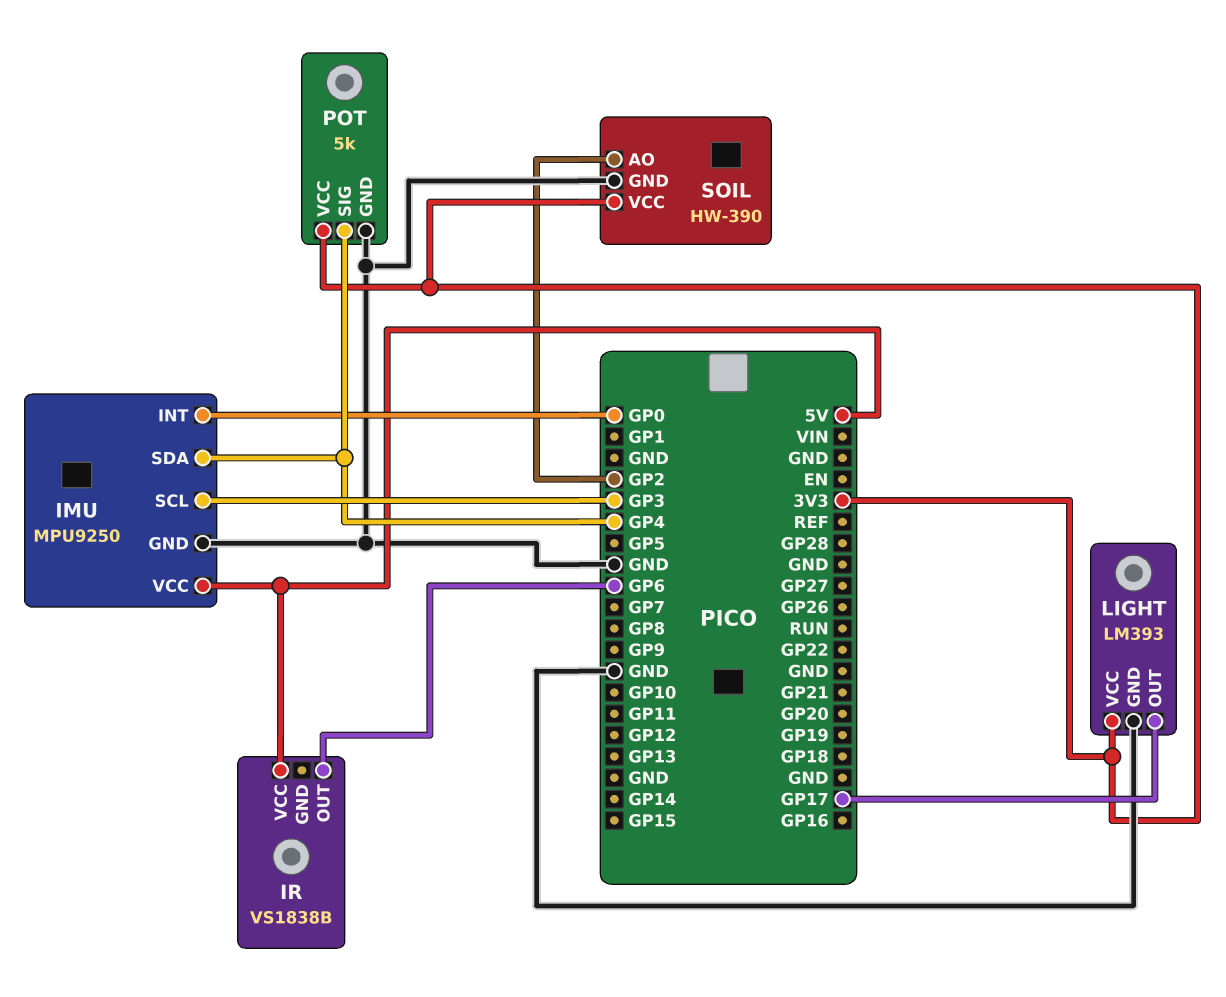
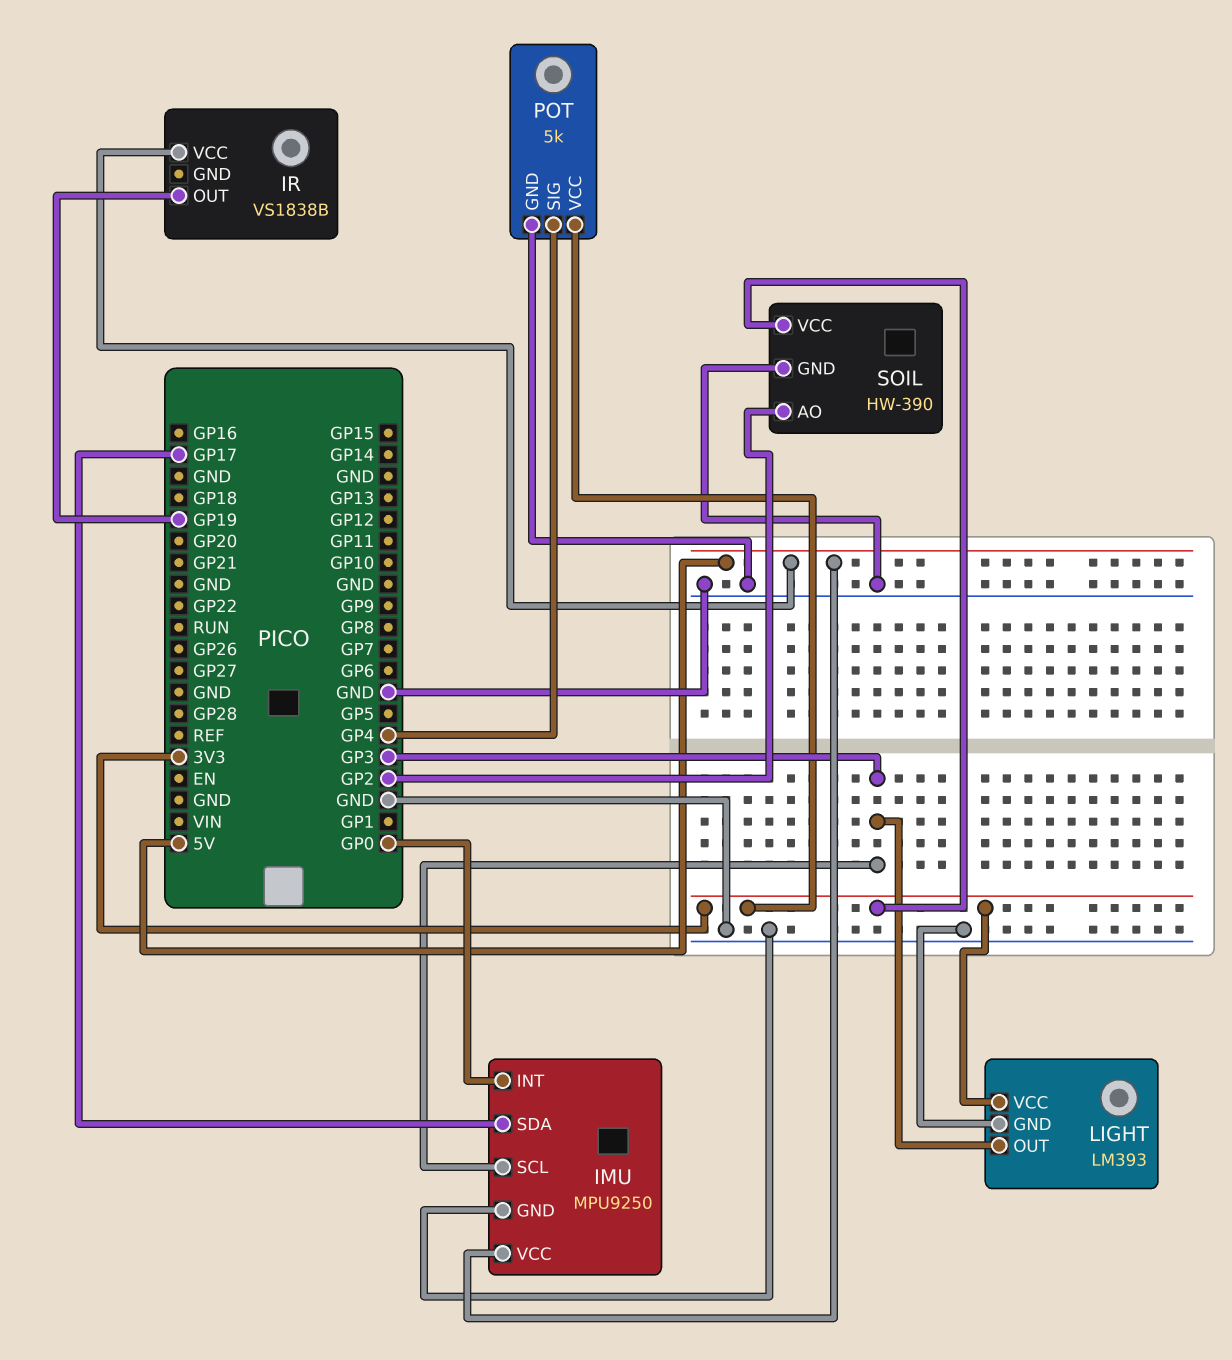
IMU pin SDA: GP4 -> GP17
IR pin OUT: GP6 -> GP19
LIGHT pin OUT: GP17 -> GP3

